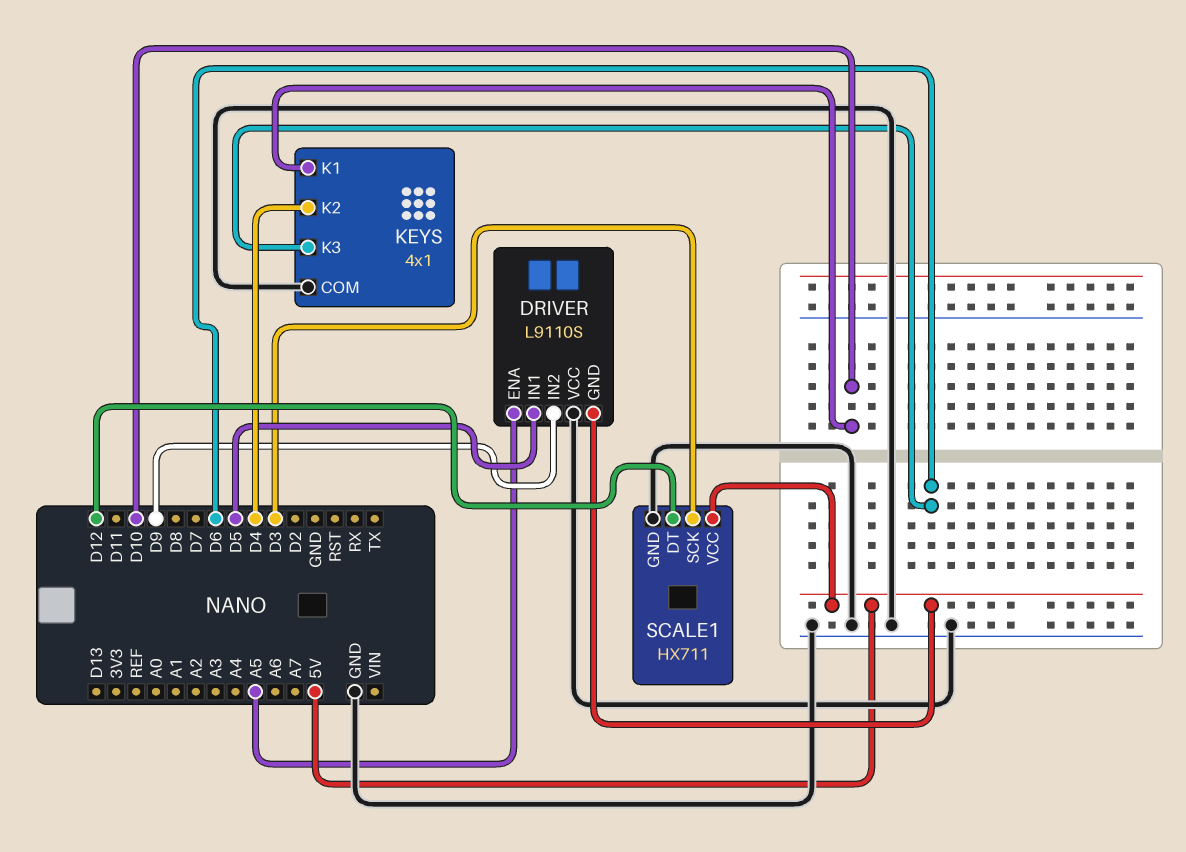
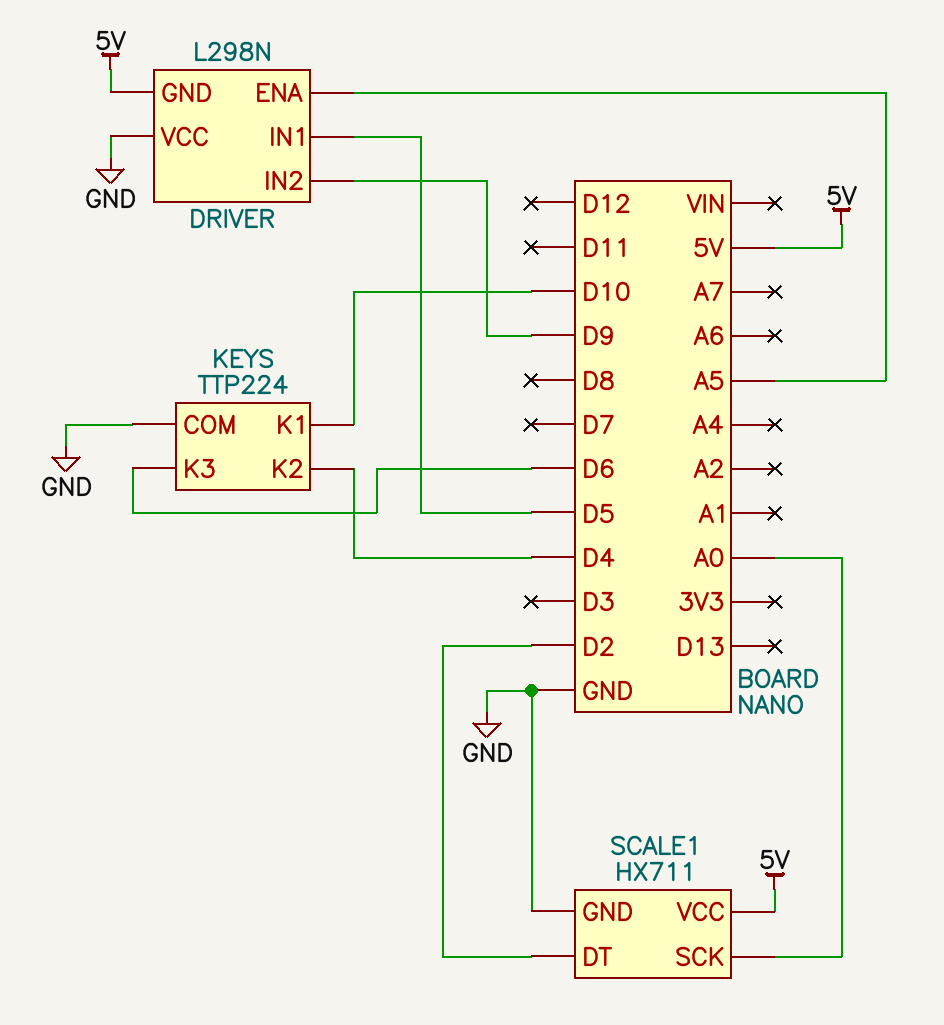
DRIVER: L9110S -> L298N
KEYS: 4x1 -> TTP224
SCALE1 pin DT: D12 -> D2
SCALE1 pin SCK: D3 -> A0

